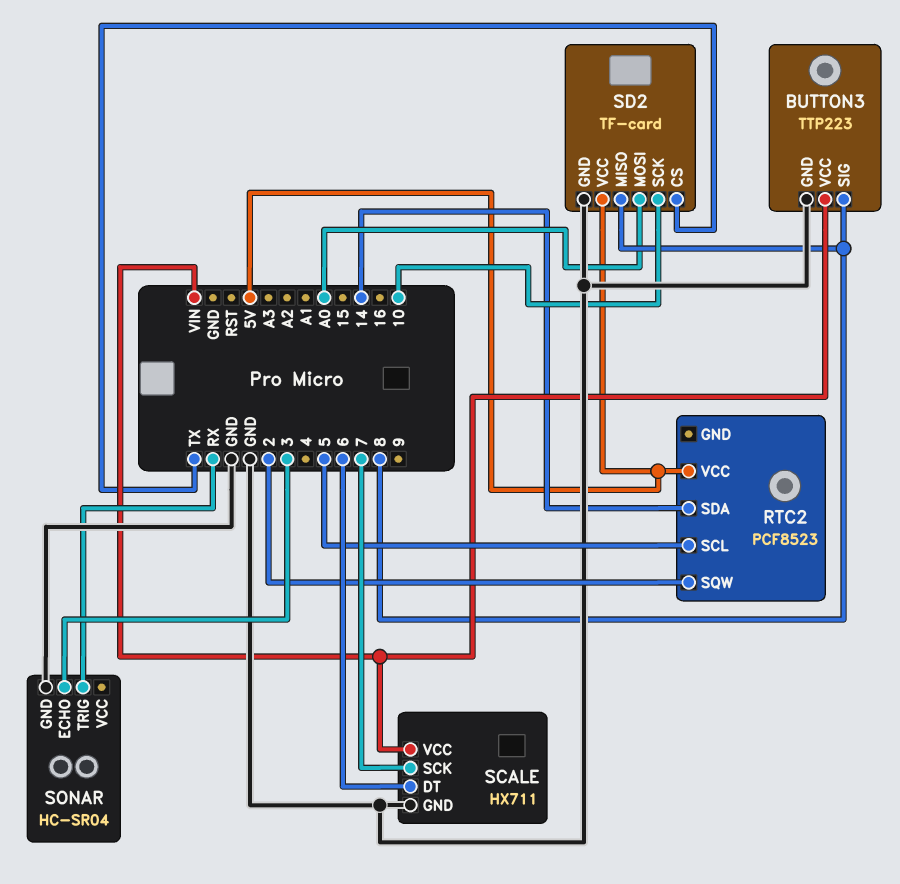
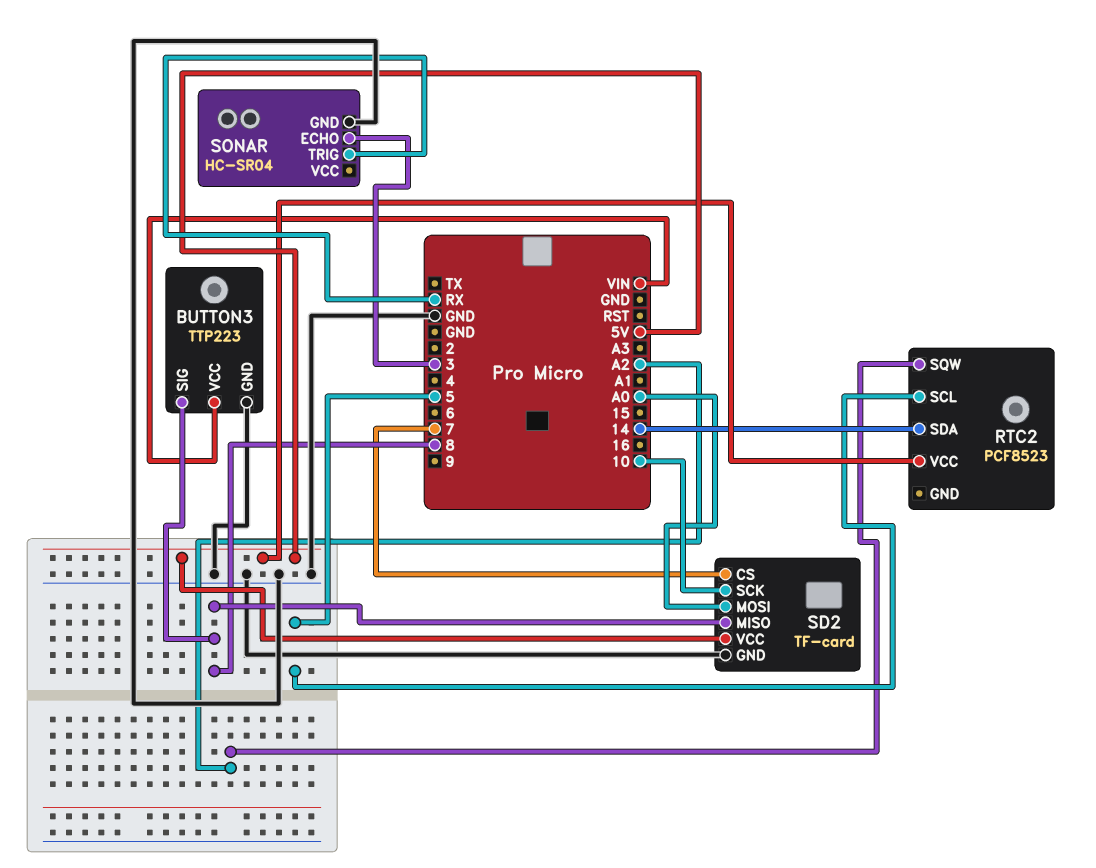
RTC2 pin SQW: 2 -> A2
SCALE: HX711 -> none
SCALE pin DT: 6 -> none
SCALE pin GND: GND -> none
SCALE pin SCK: 7 -> none
SCALE pin VCC: VIN -> none
SD2 pin CS: TX -> 7

